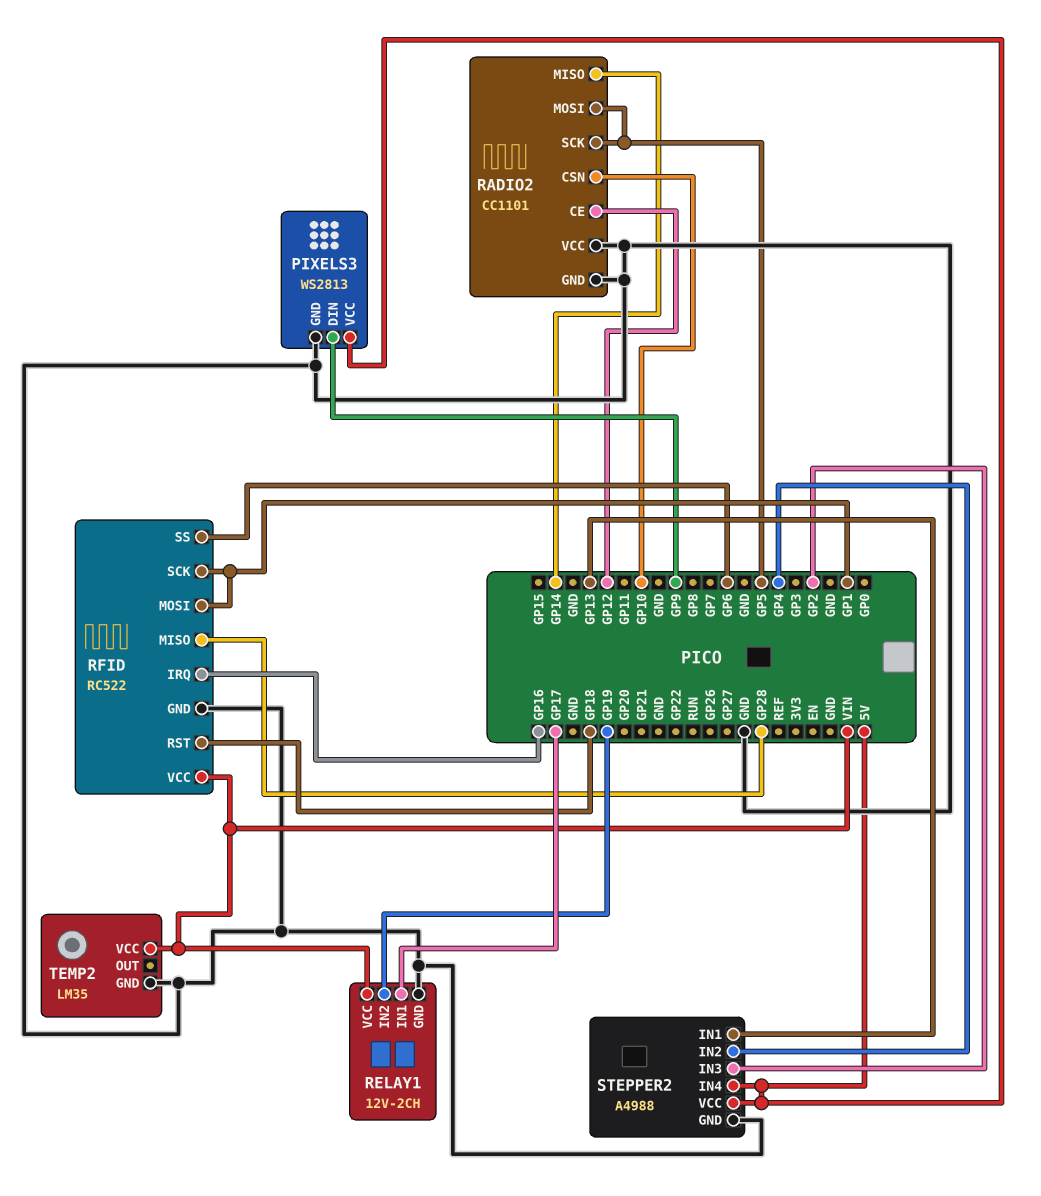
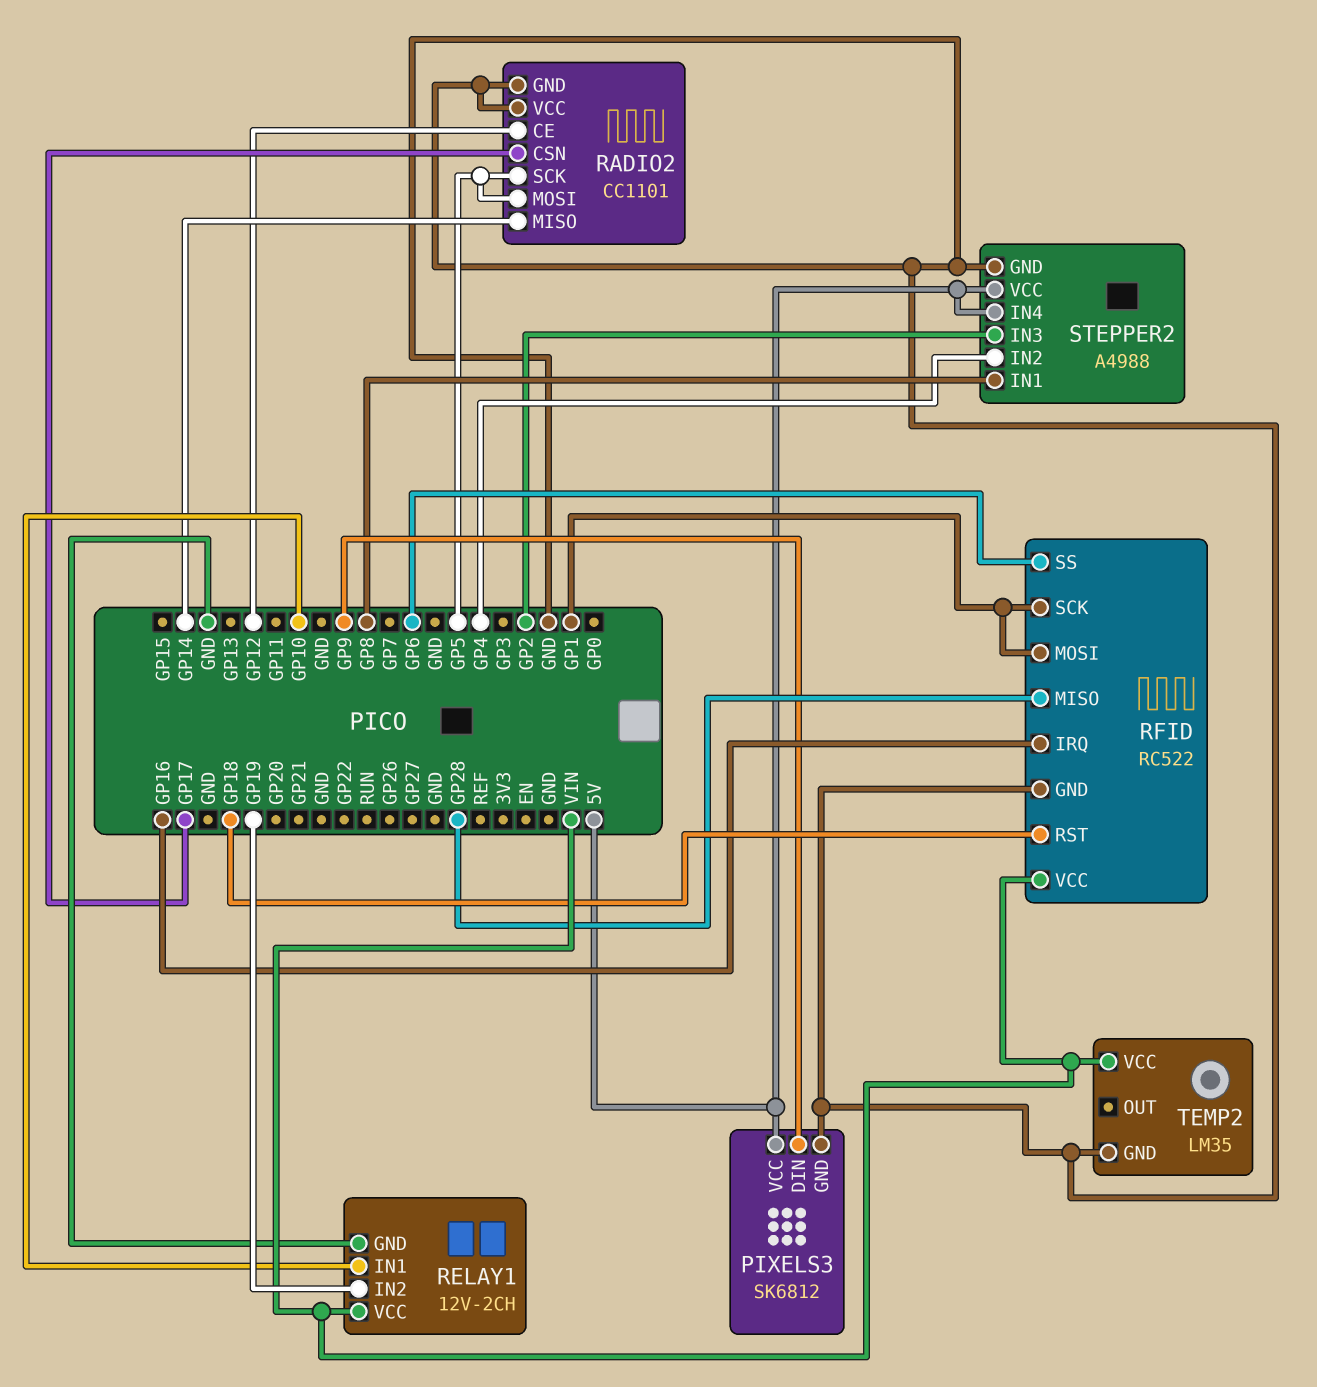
PIXELS3: WS2813 -> SK6812
RADIO2 pin CSN: GP10 -> GP17
RELAY1 pin IN1: GP17 -> GP10
STEPPER2 pin IN1: GP13 -> GP8

